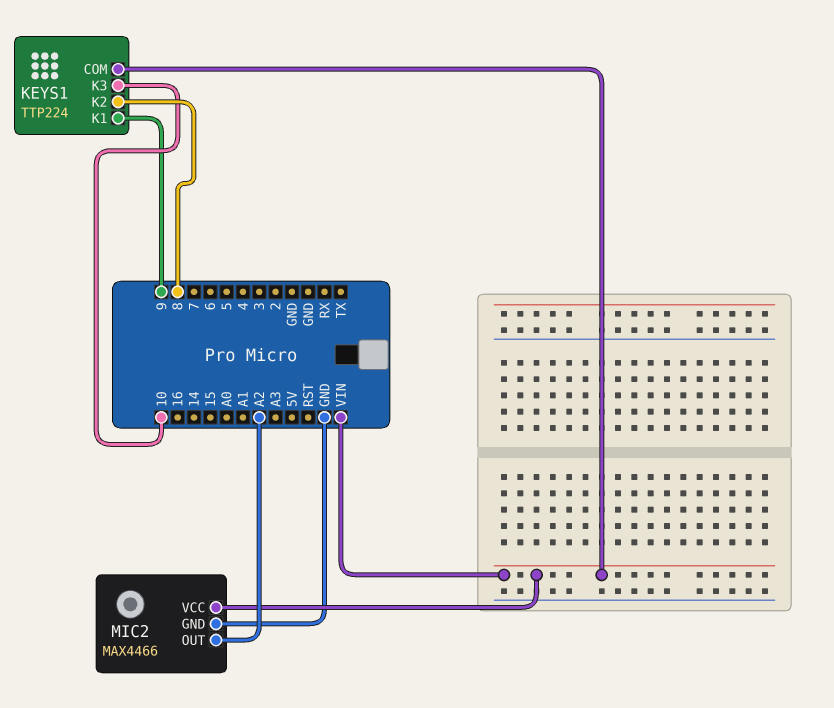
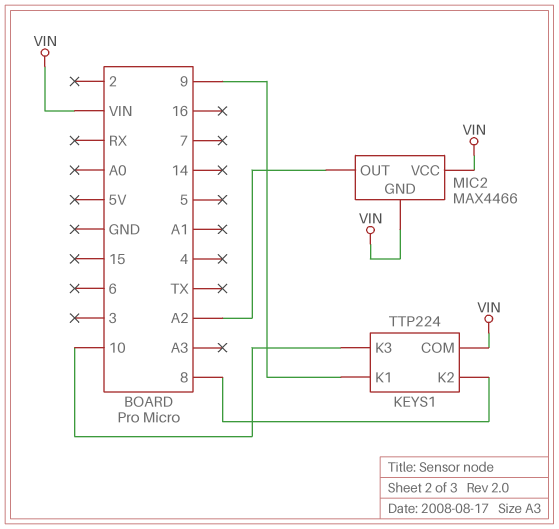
MIC2 pin GND: GND -> VIN

